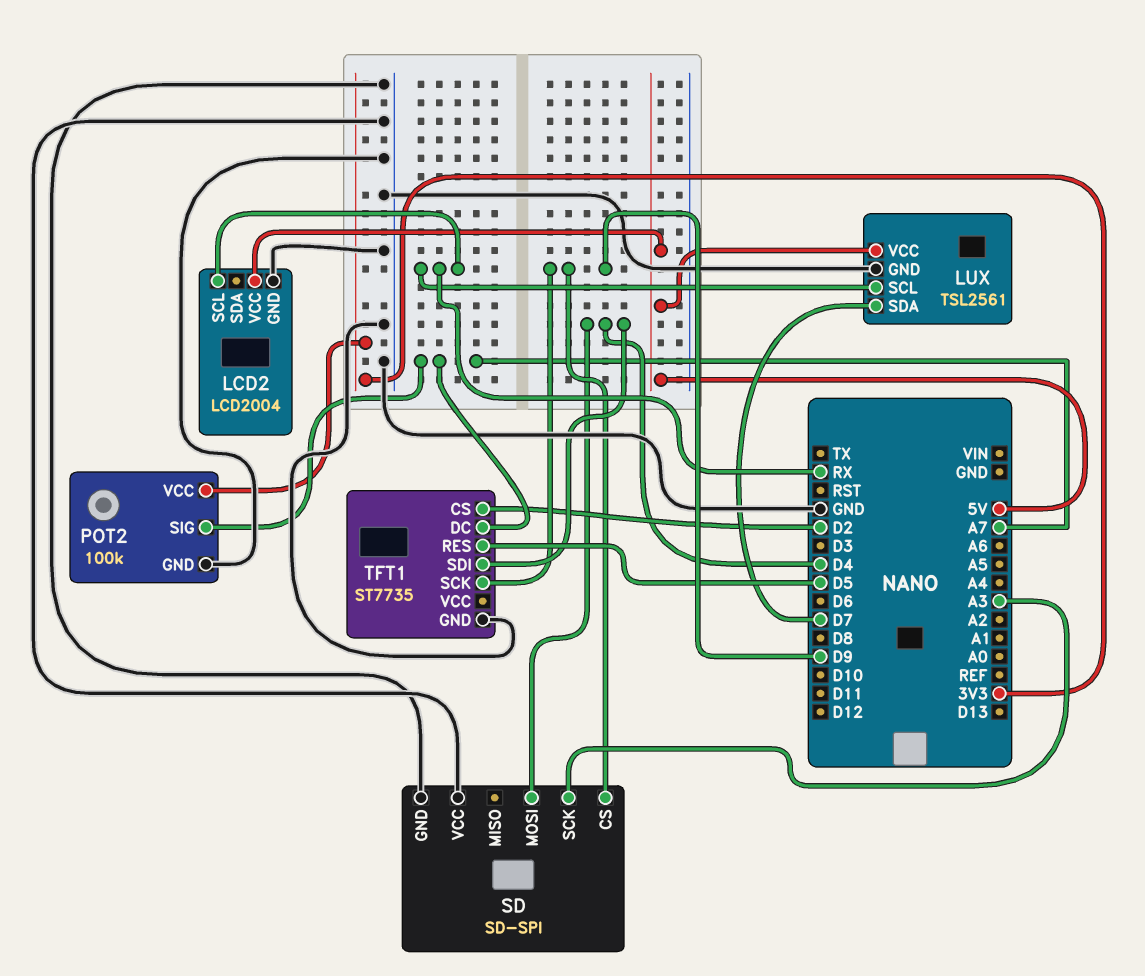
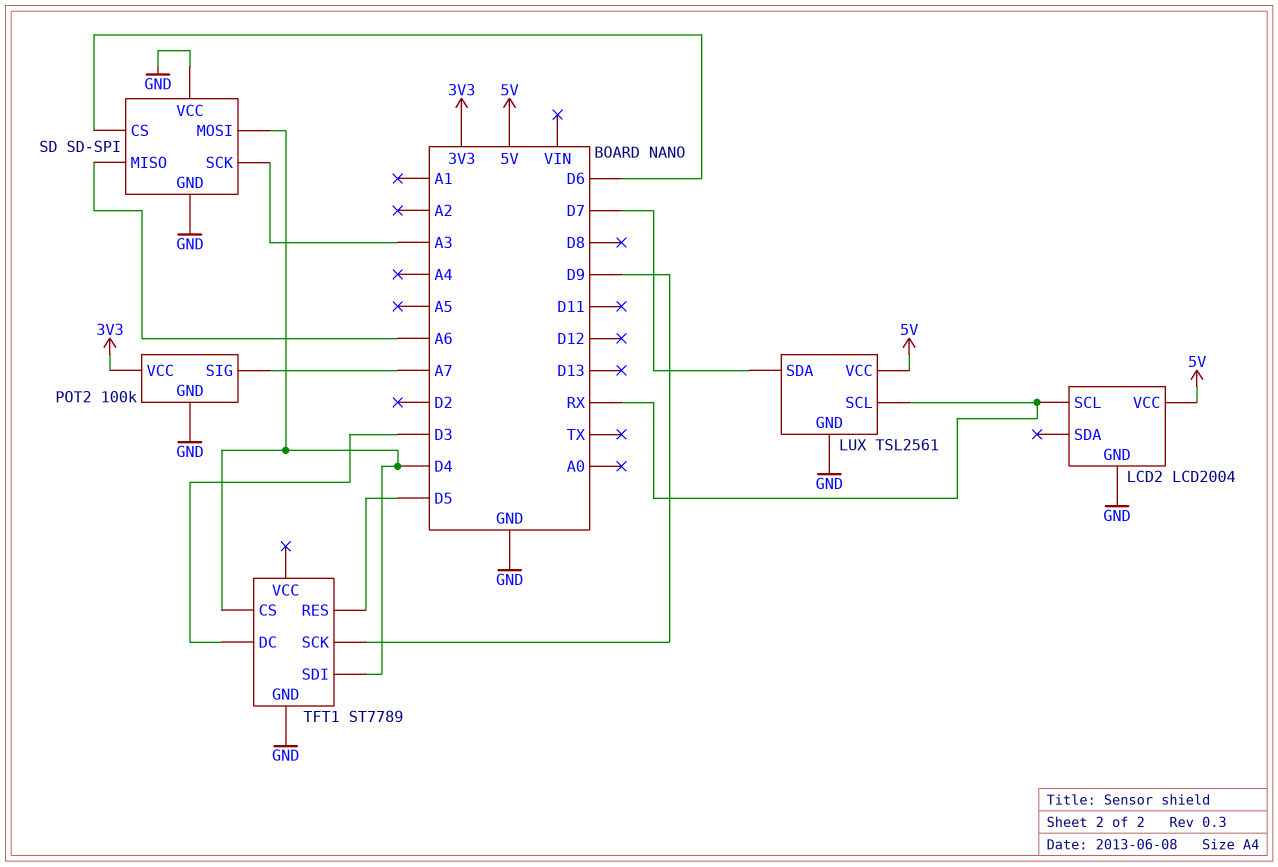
SD pin CS: D9 -> D6
SD pin MISO: none -> A6
TFT1: ST7735 -> ST7789
TFT1 pin CS: D2 -> D4
TFT1 pin DC: A7 -> D3

